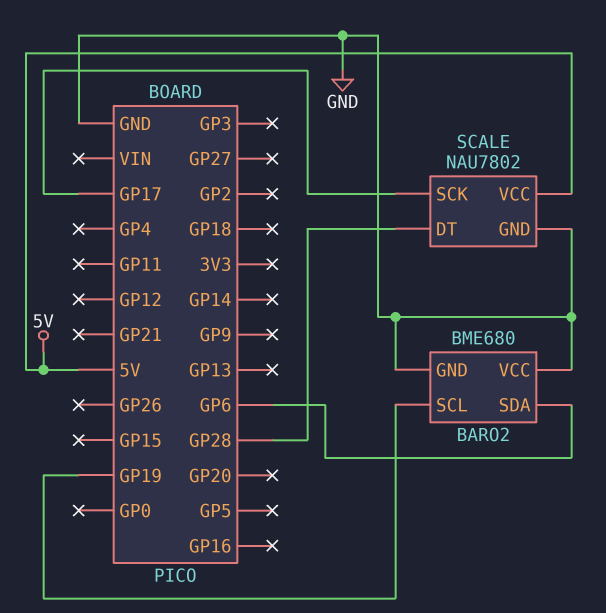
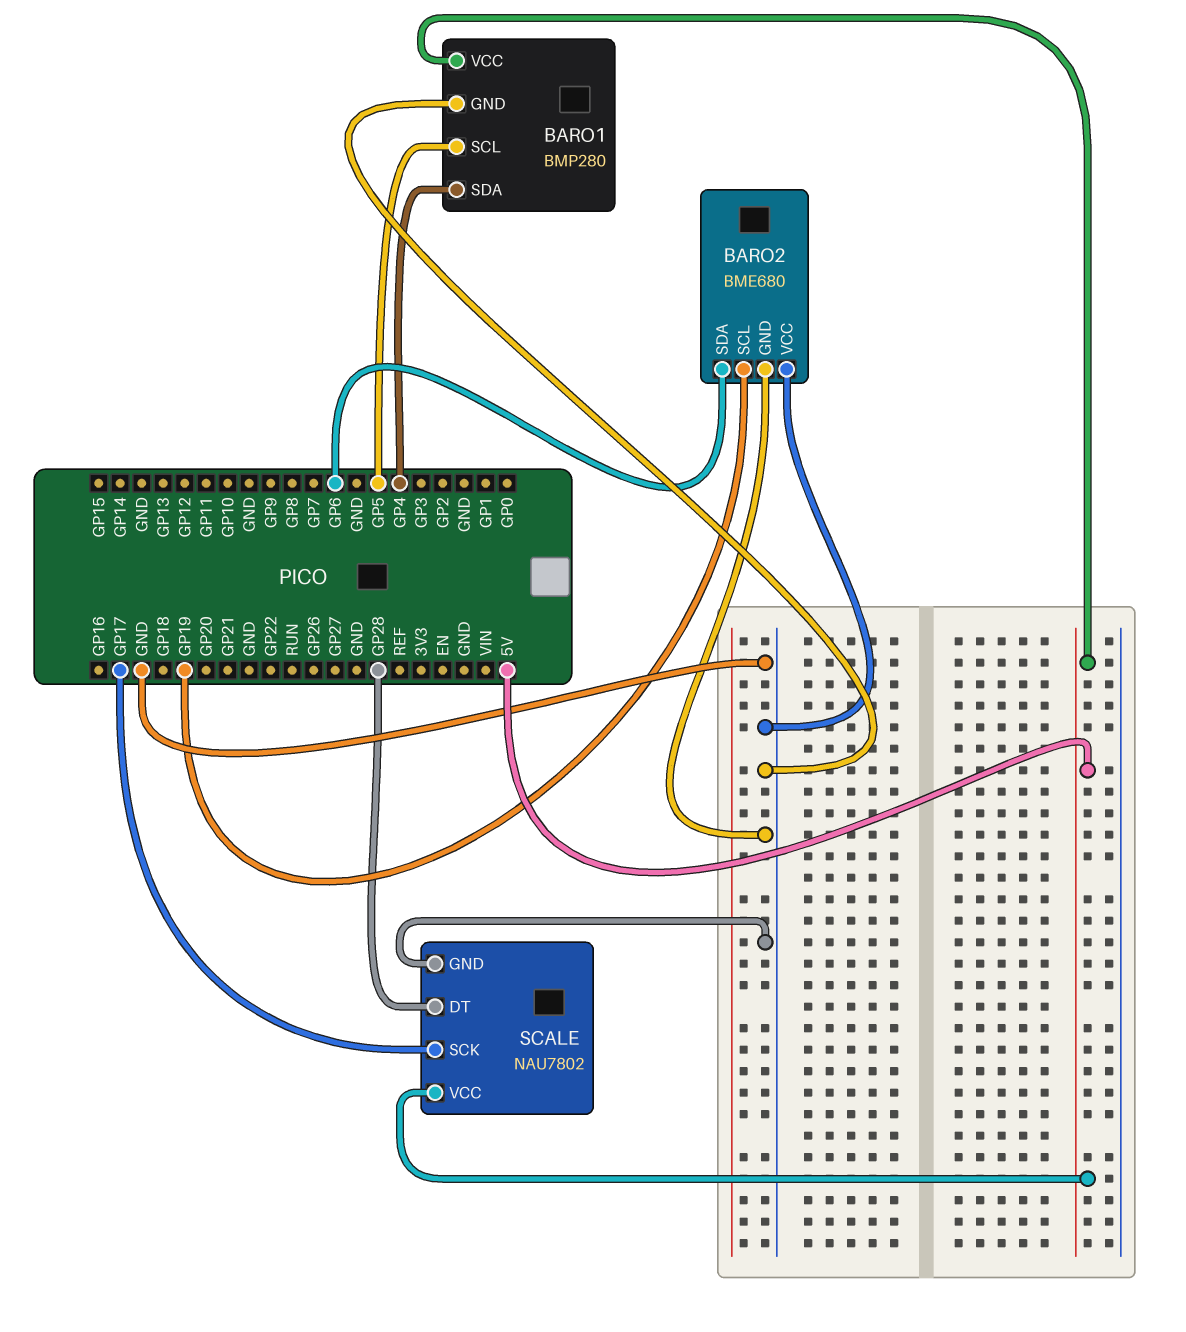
BARO1: none -> BMP280
BARO1 pin GND: none -> GND
BARO1 pin SCL: none -> GP5
BARO1 pin SDA: none -> GP4
BARO1 pin VCC: none -> 5V

